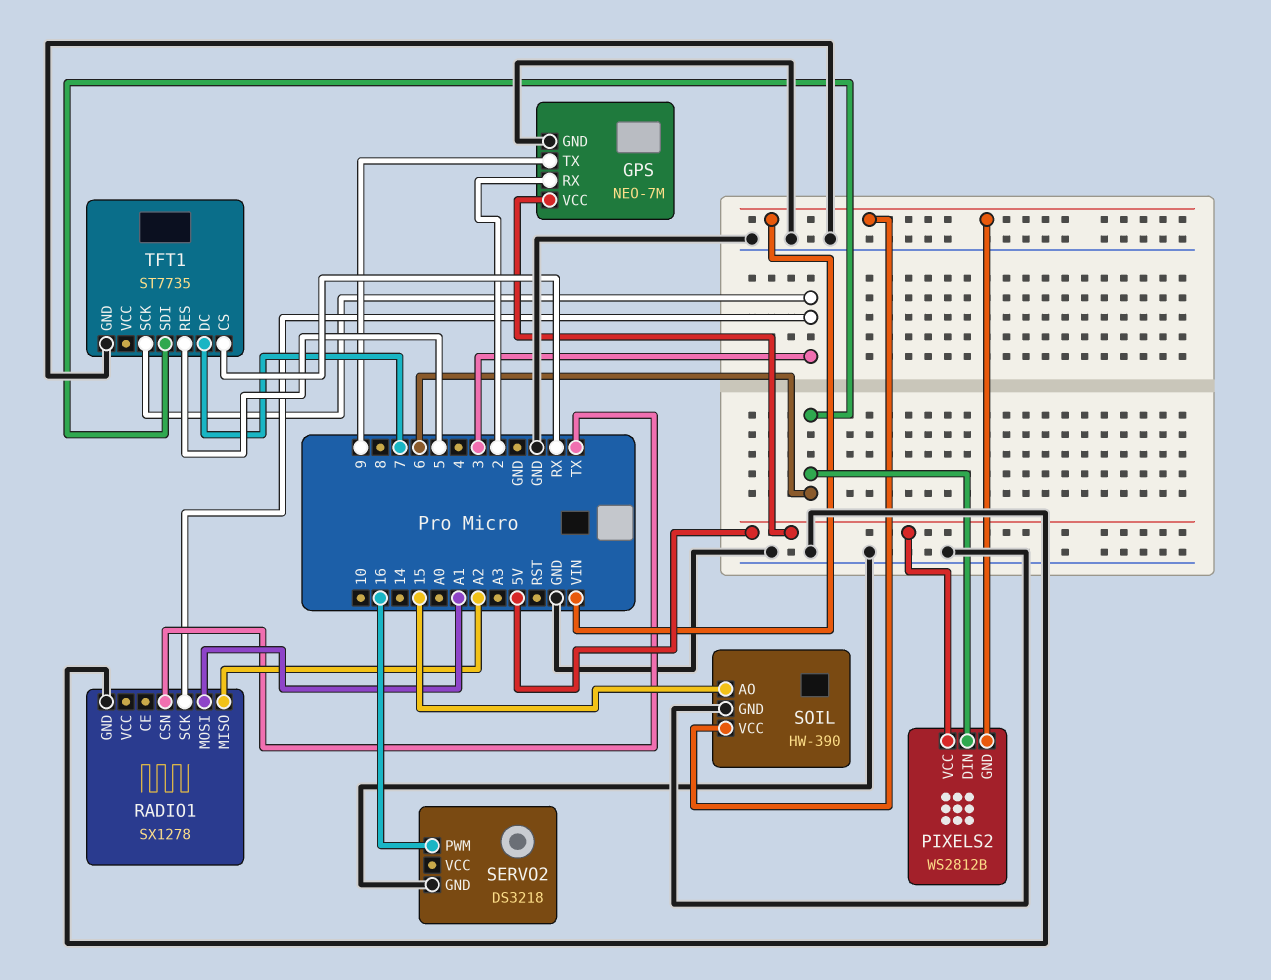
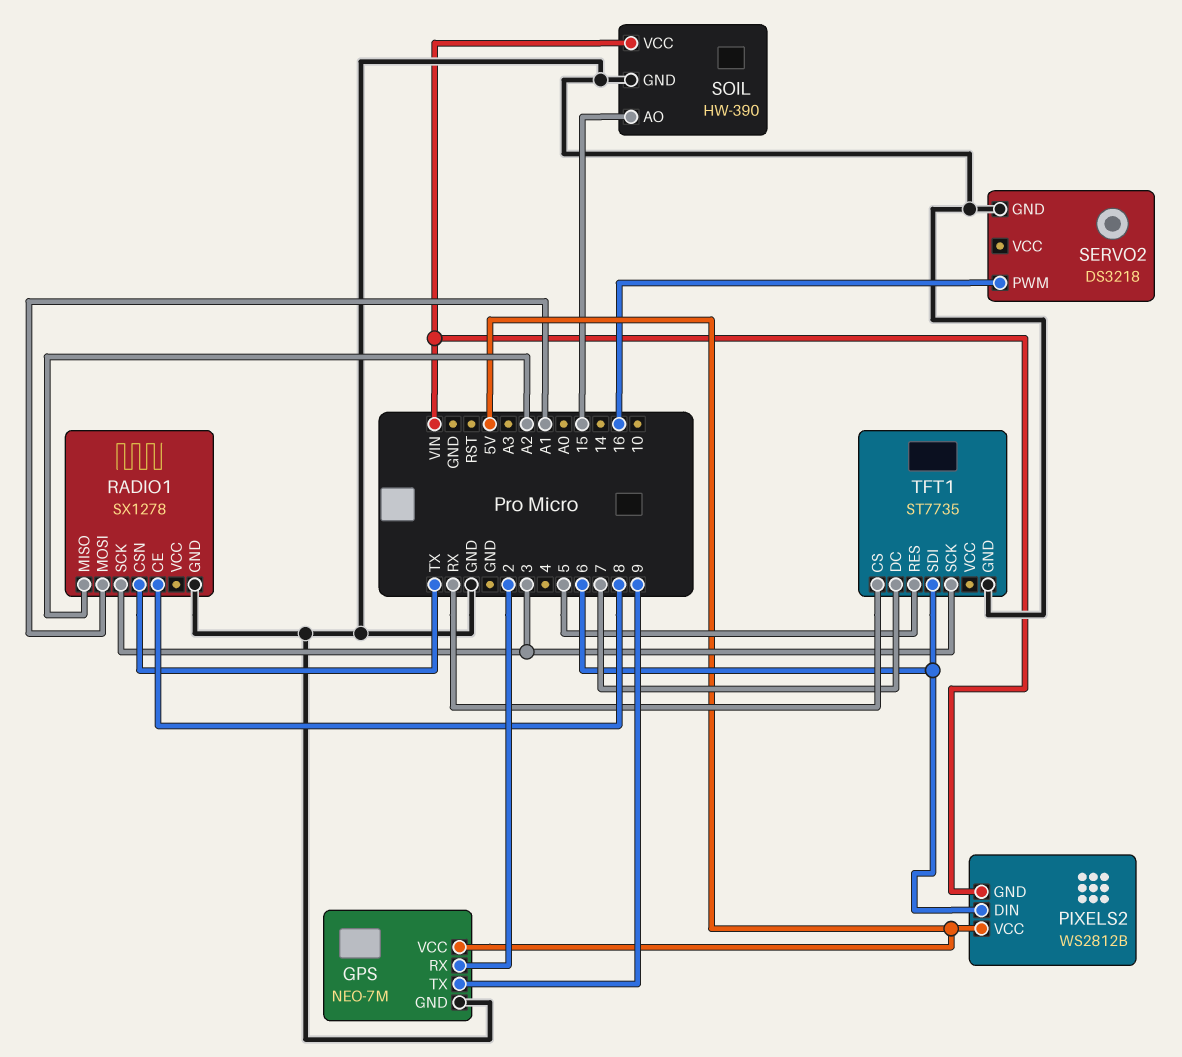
RADIO1 pin CE: none -> 8

